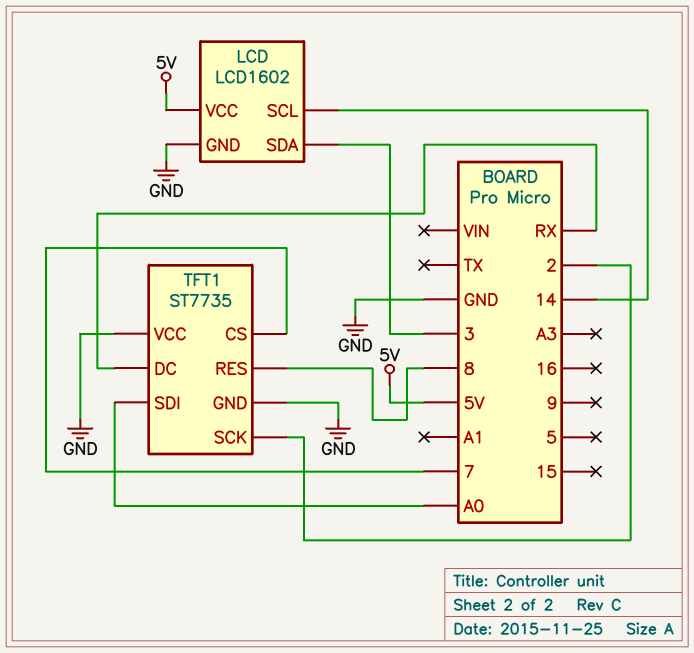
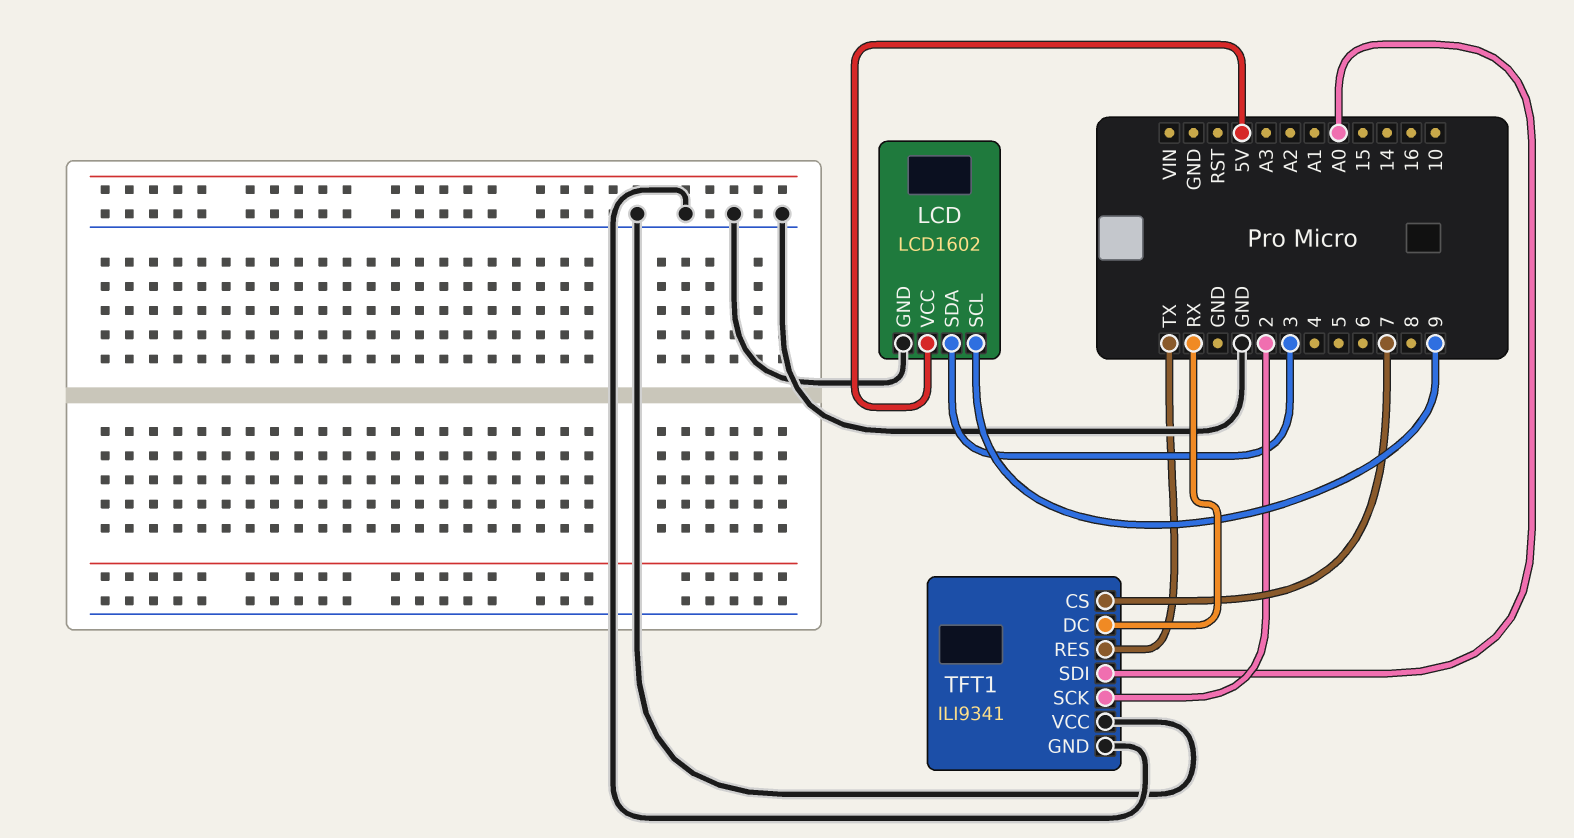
LCD pin SCL: 14 -> 9
TFT1: ST7735 -> ILI9341
TFT1 pin RES: 8 -> TX

